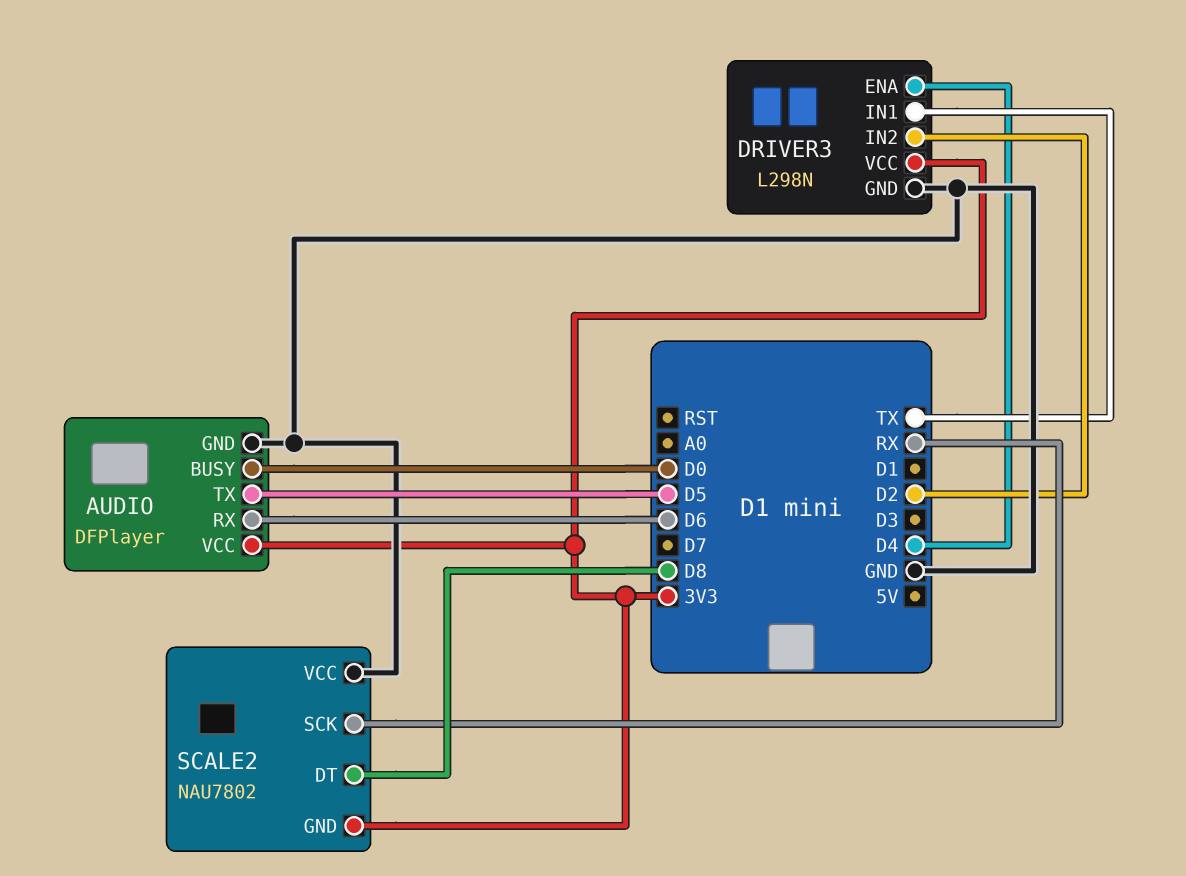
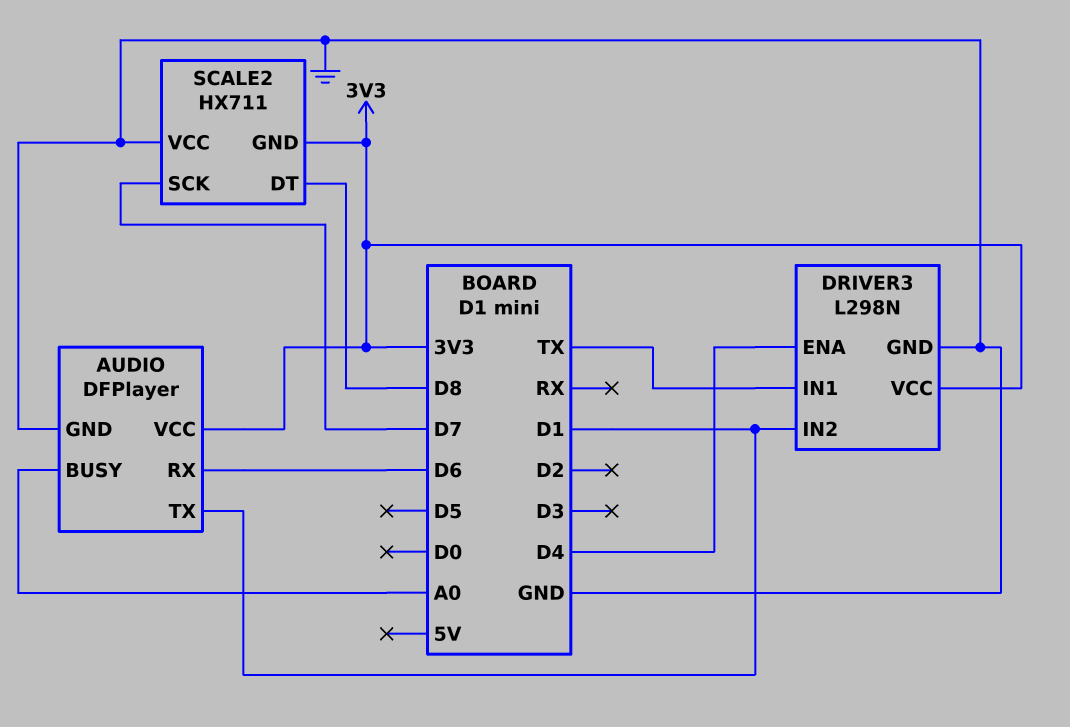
AUDIO pin BUSY: D0 -> A0
AUDIO pin TX: D5 -> D1
DRIVER3 pin IN2: D2 -> D1
SCALE2: NAU7802 -> HX711
SCALE2 pin SCK: RX -> D7

